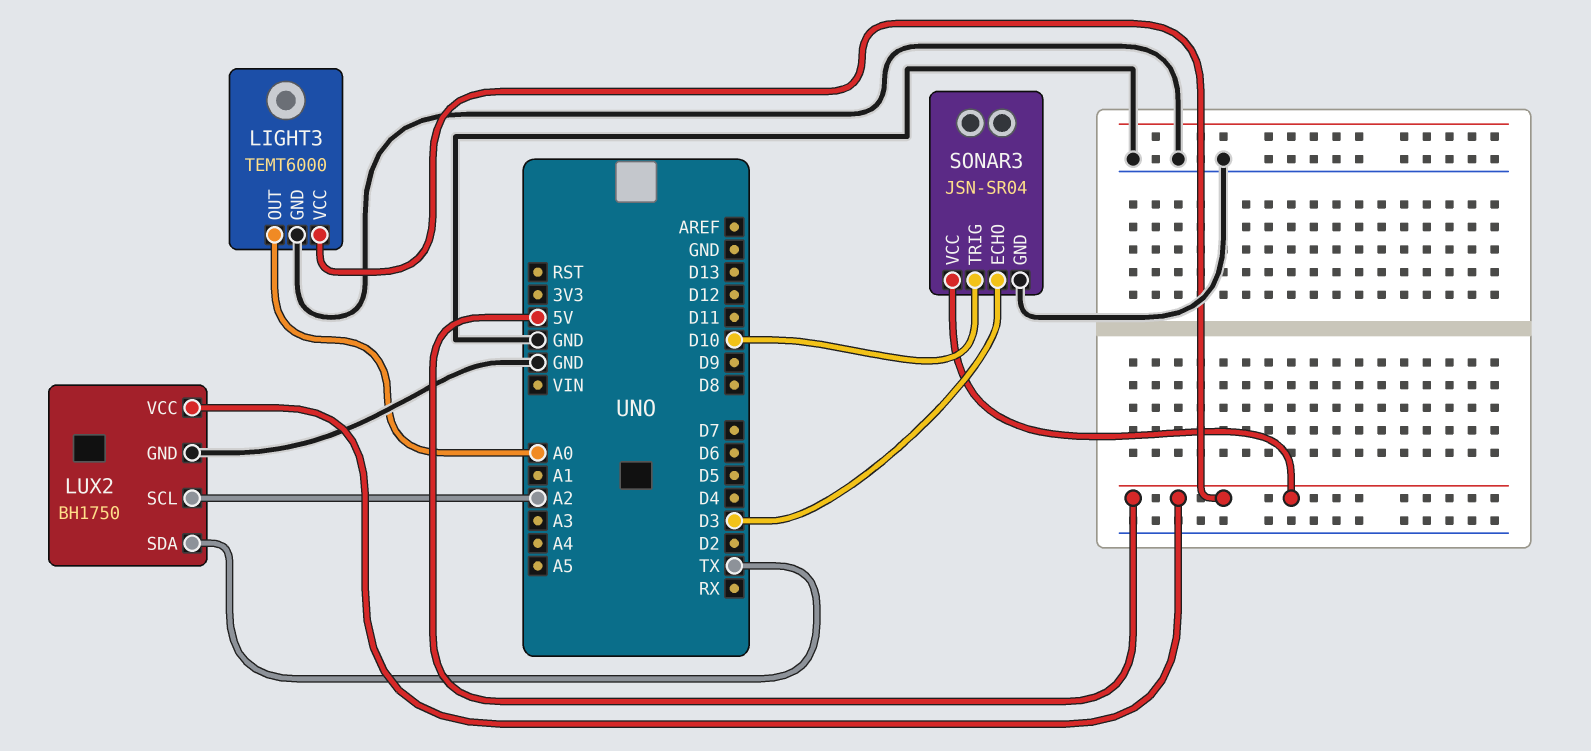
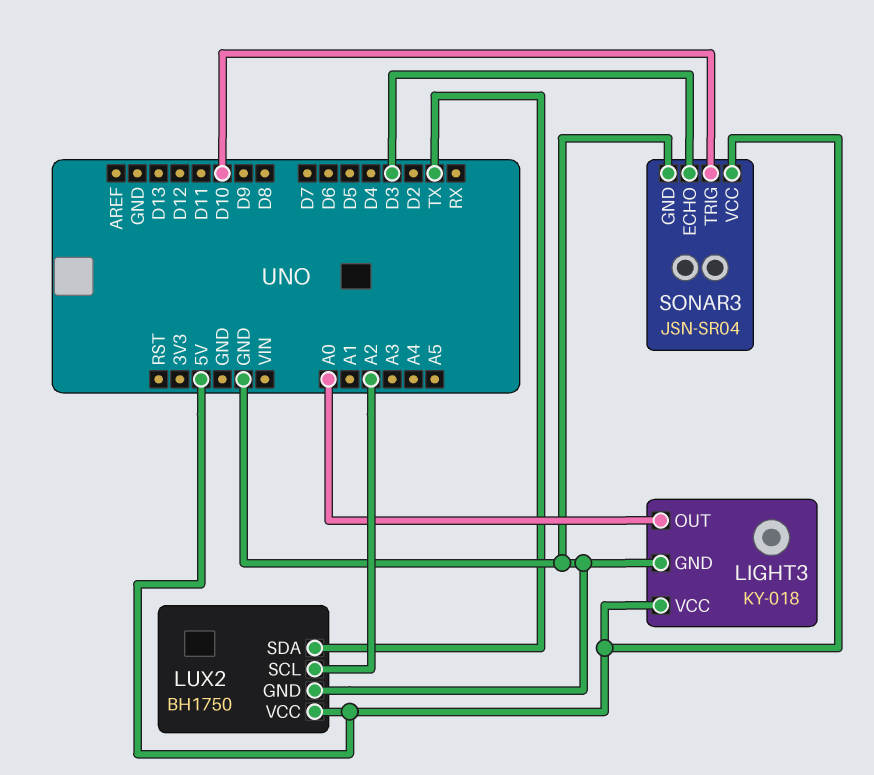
LIGHT3: TEMT6000 -> KY-018

